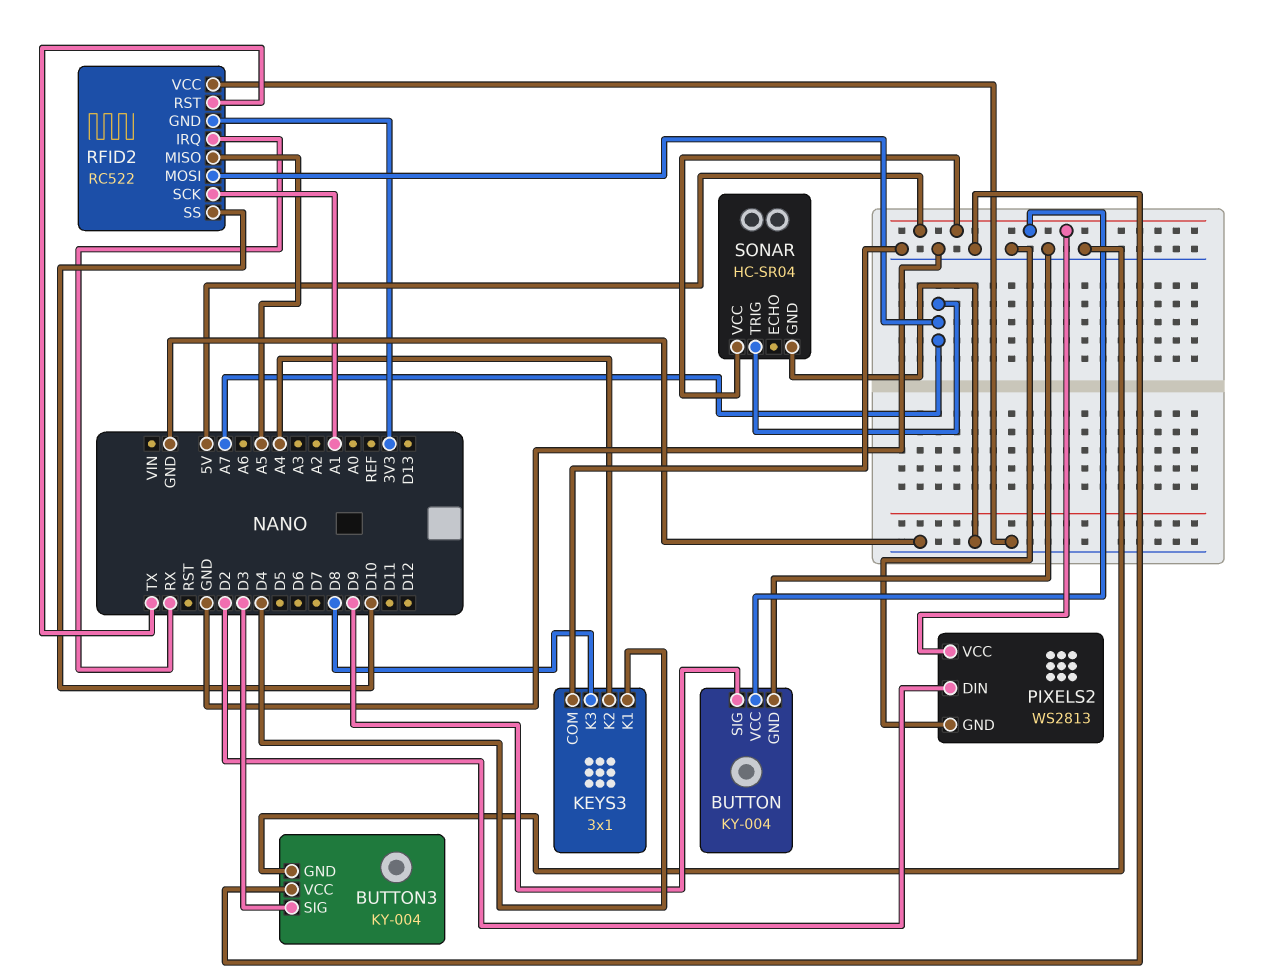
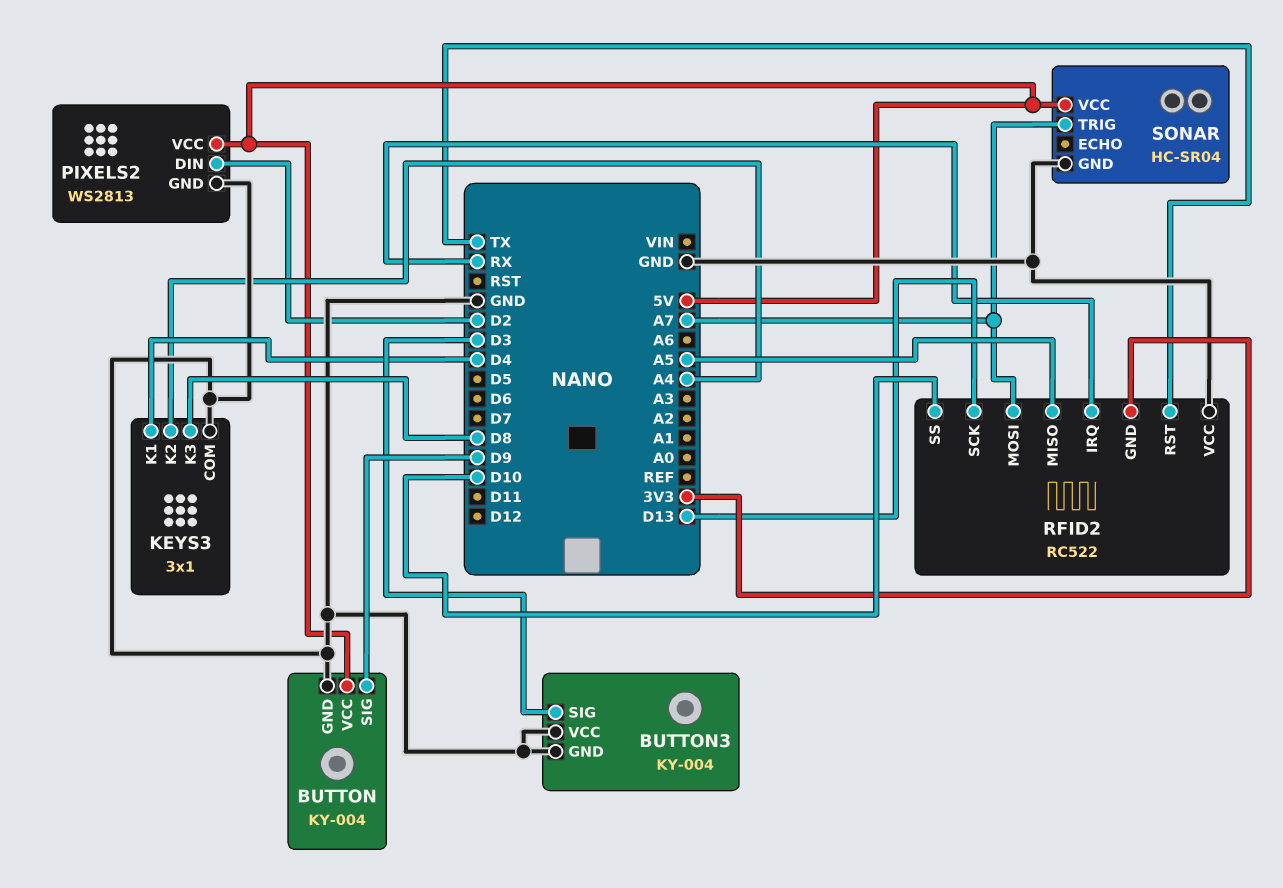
RFID2 pin SCK: A1 -> D13

